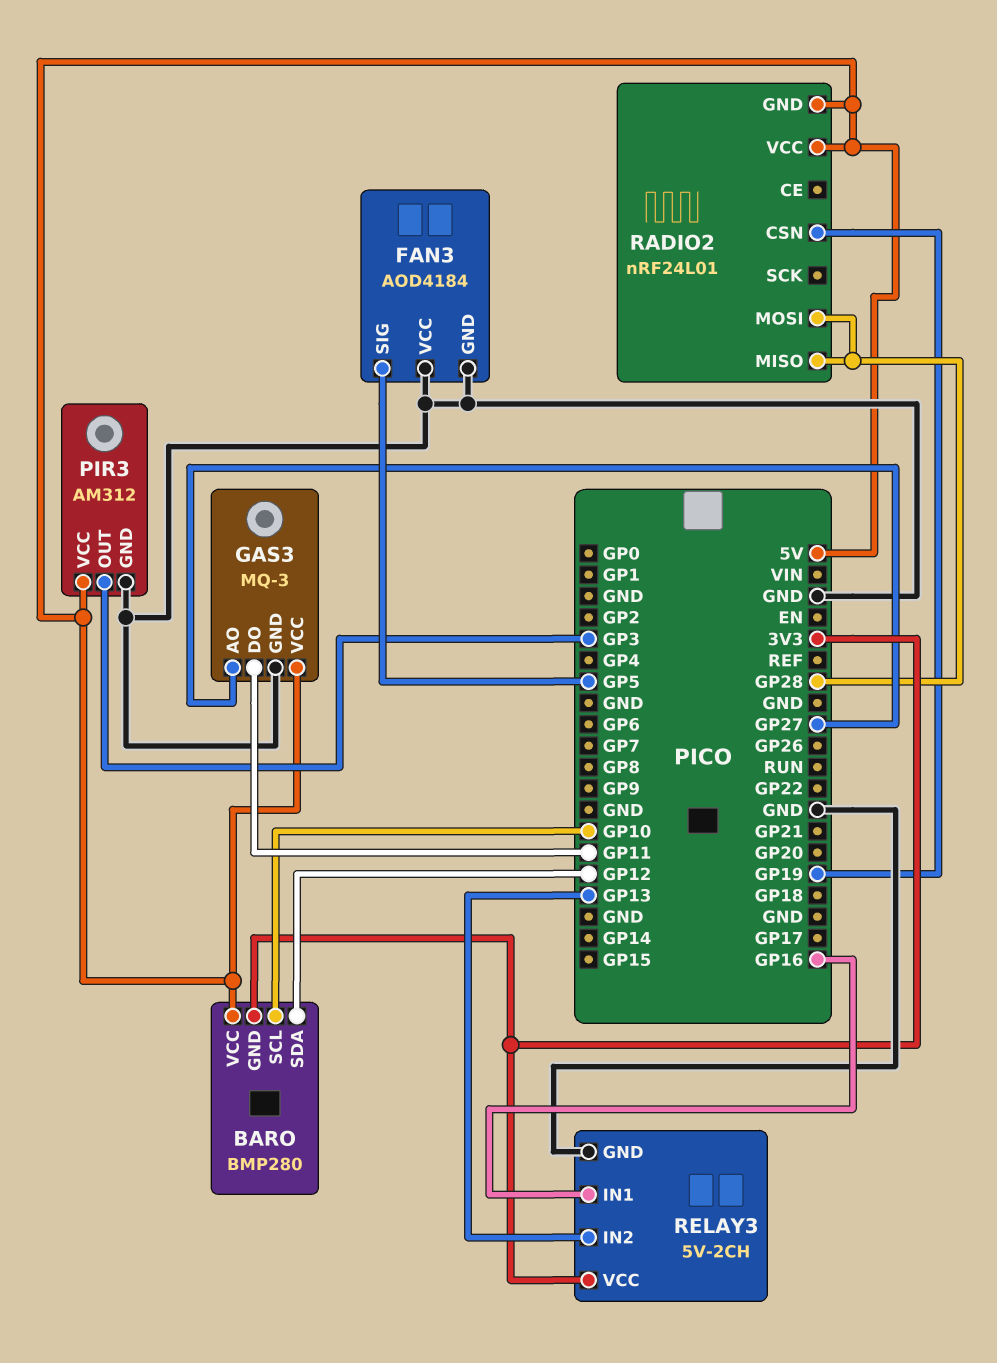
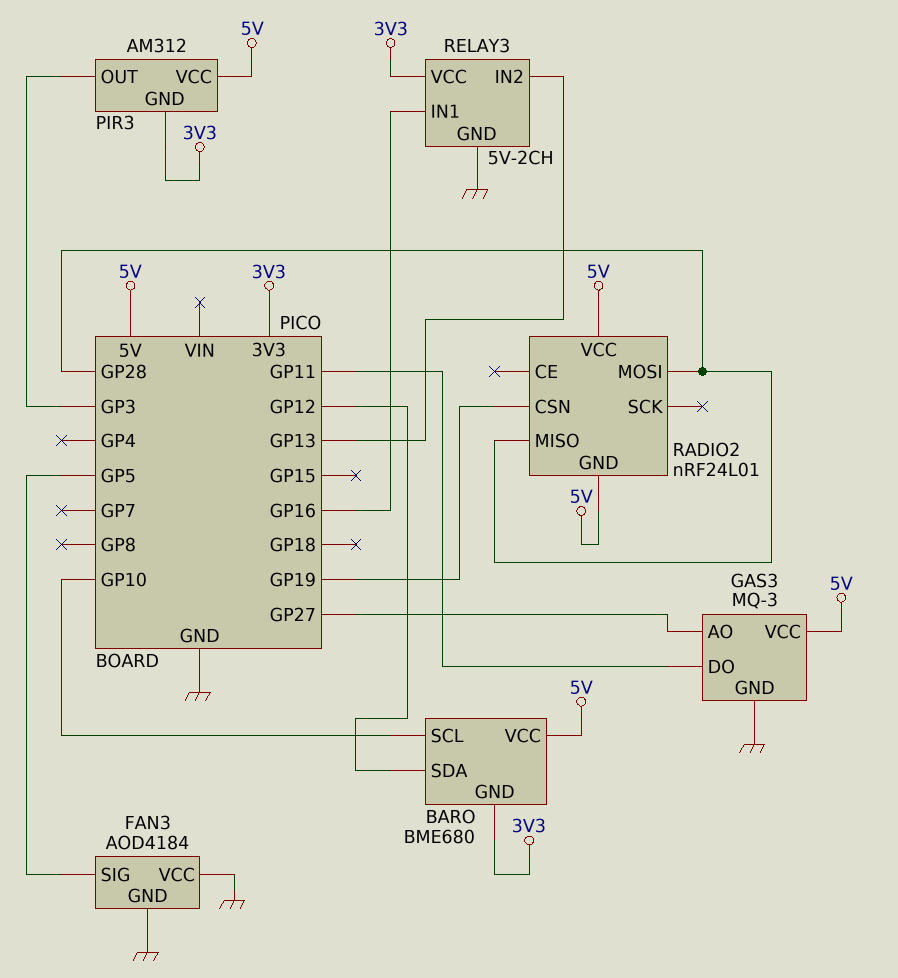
BARO: BMP280 -> BME680
PIR3 pin GND: GND -> 3V3

